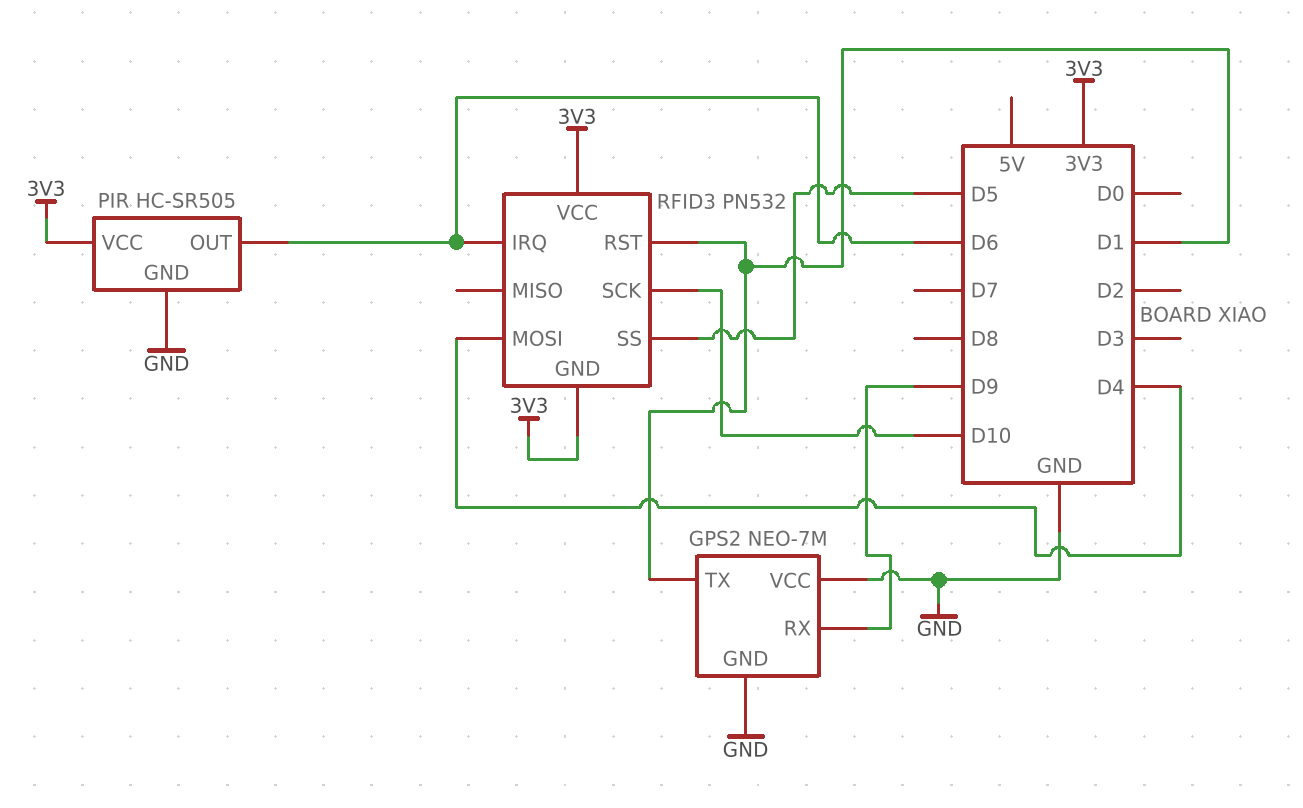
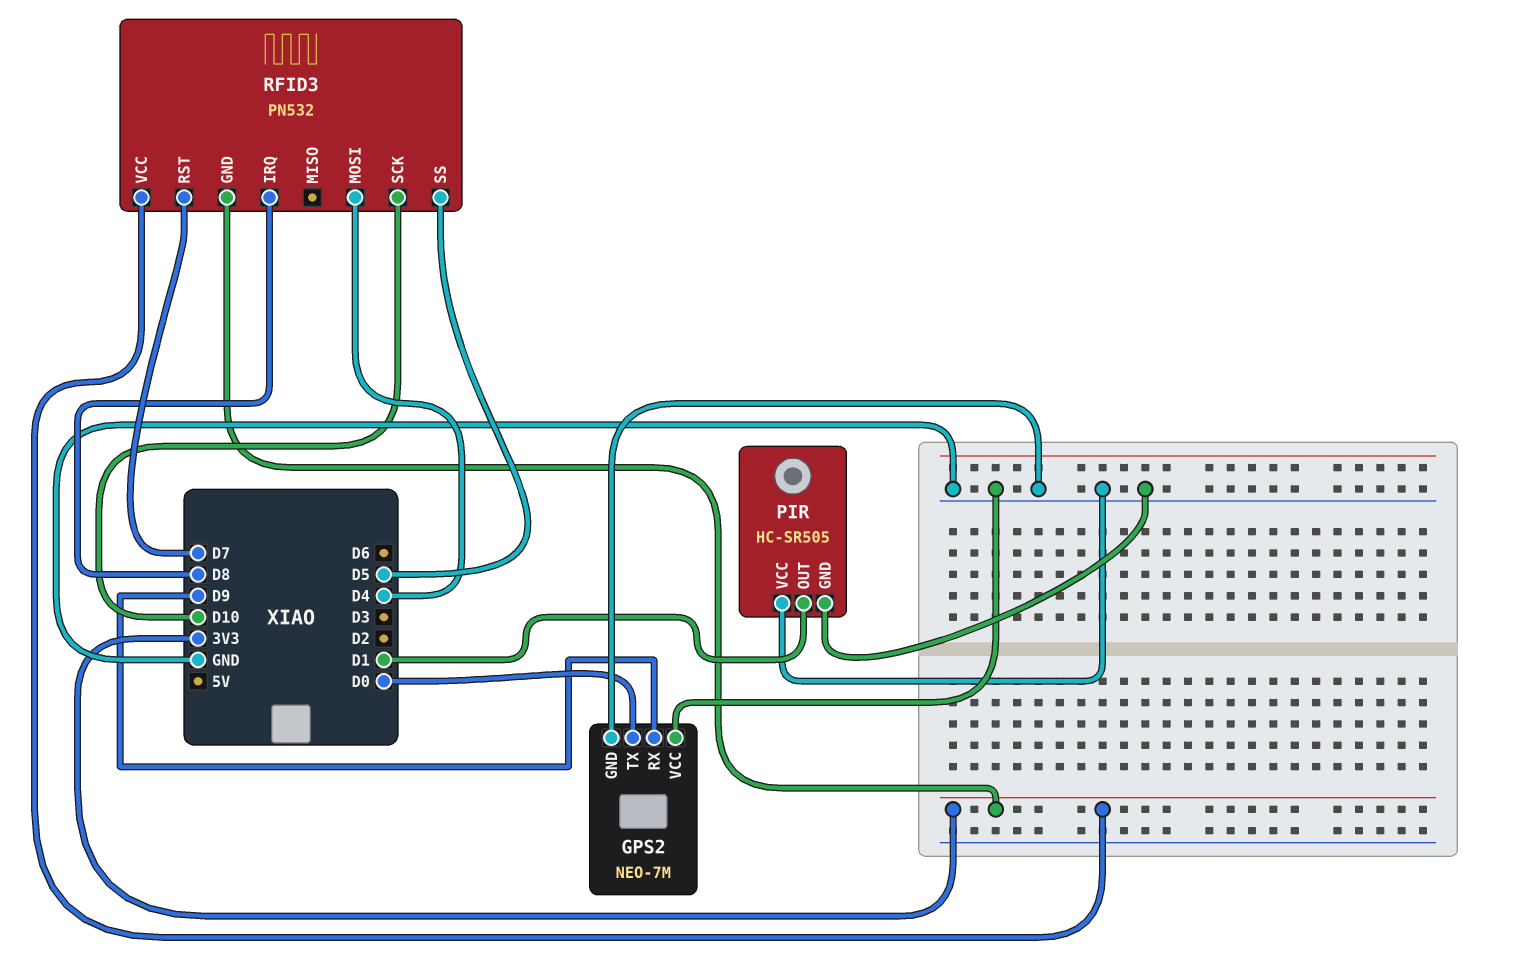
GPS2 pin TX: D1 -> D0
PIR pin OUT: D6 -> D1
PIR pin VCC: 3V3 -> GND
RFID3 pin IRQ: D6 -> D8
RFID3 pin RST: D1 -> D7

